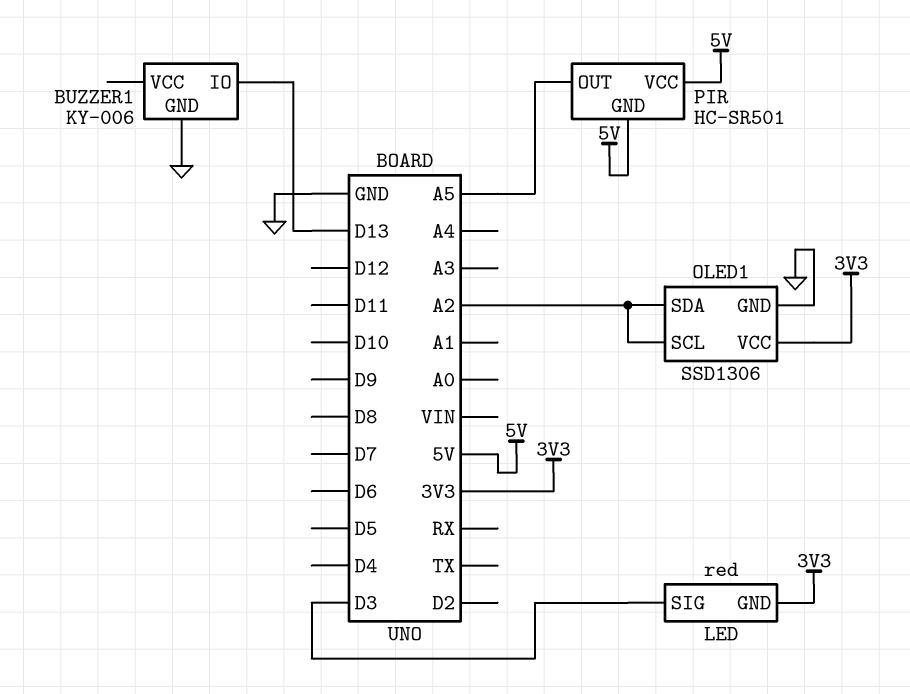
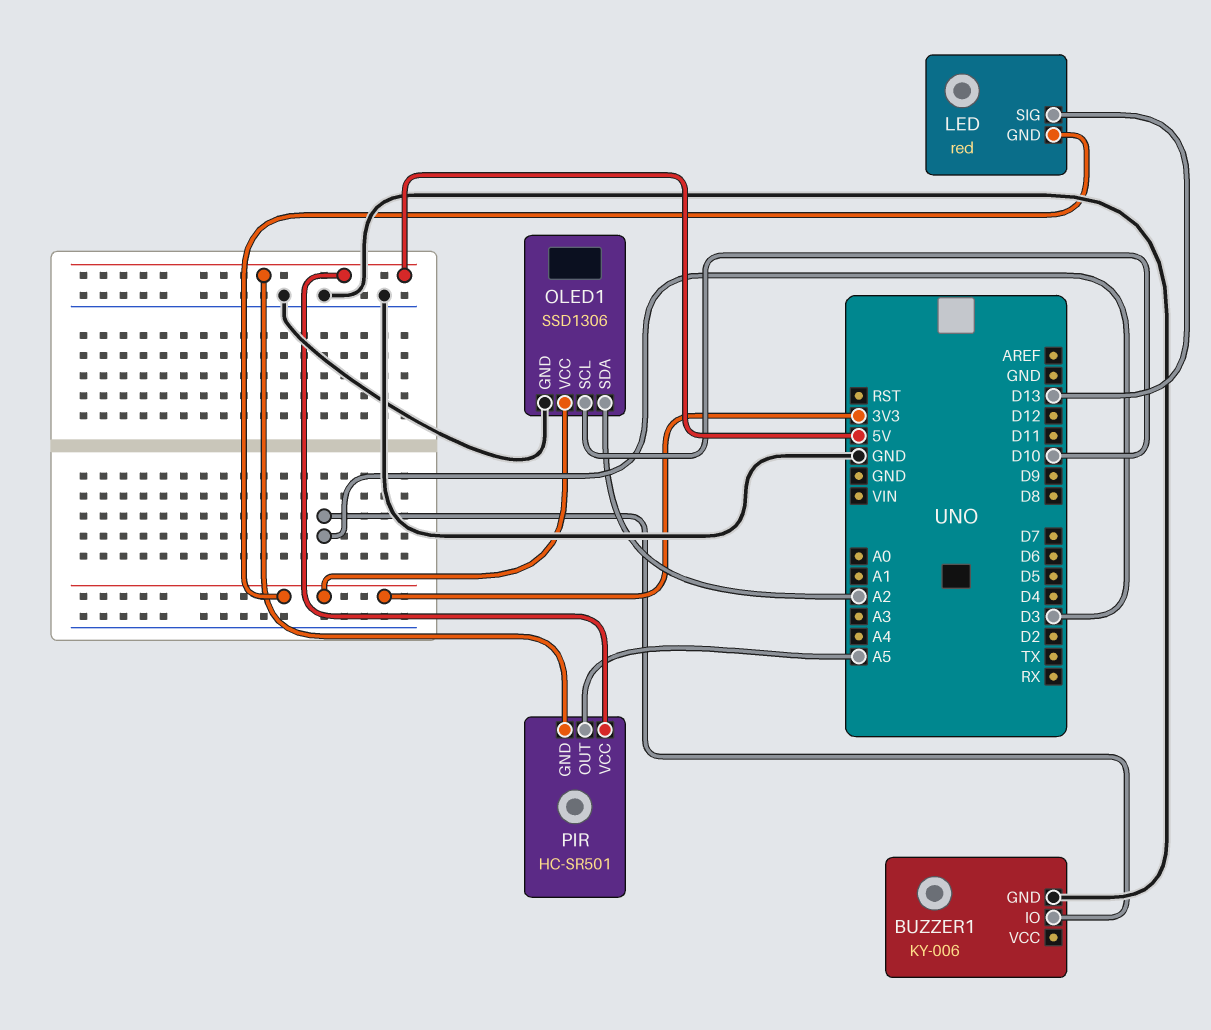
BUZZER1 pin IO: D13 -> D3
LED pin SIG: D3 -> D13
OLED1 pin SCL: A2 -> D10

